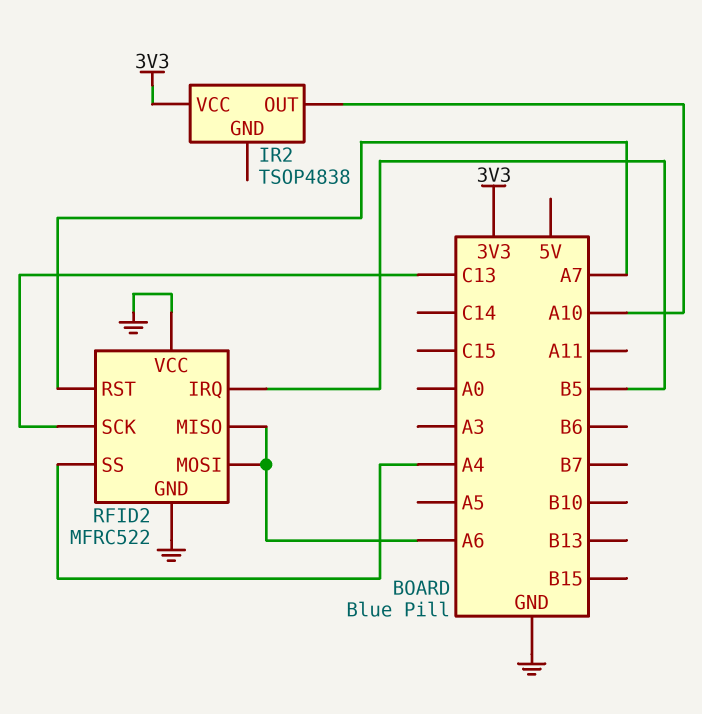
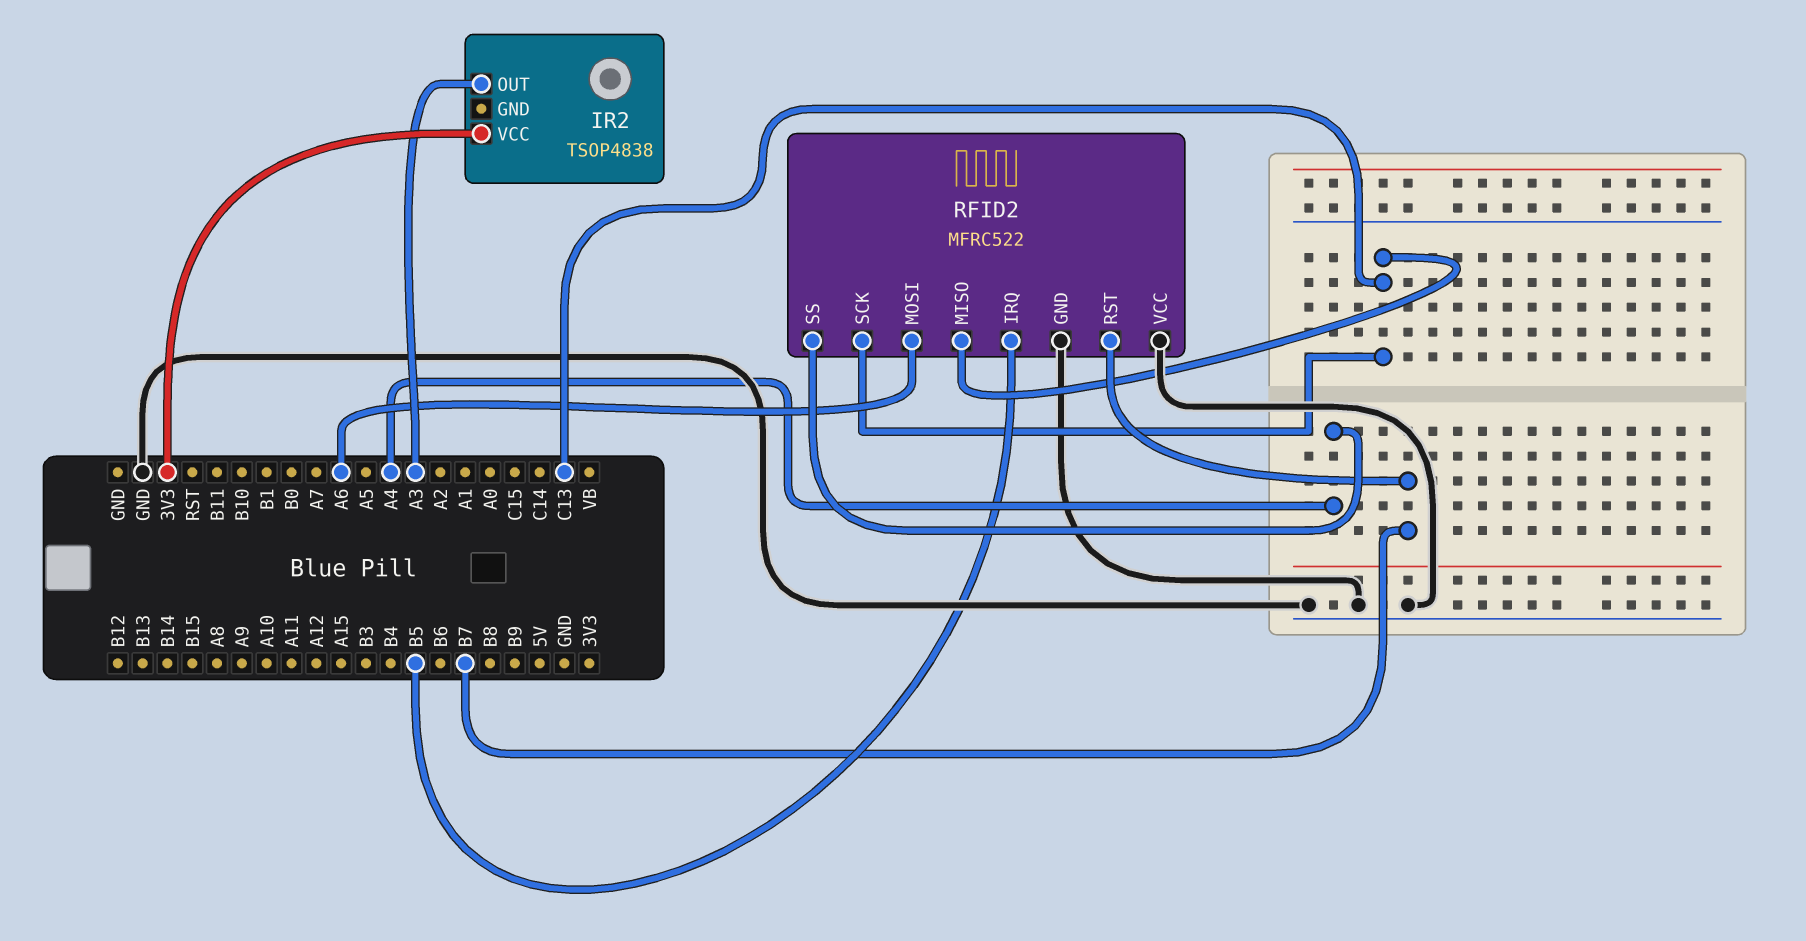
IR2 pin OUT: A10 -> A3
RFID2 pin MISO: A6 -> C13
RFID2 pin RST: A7 -> B7

